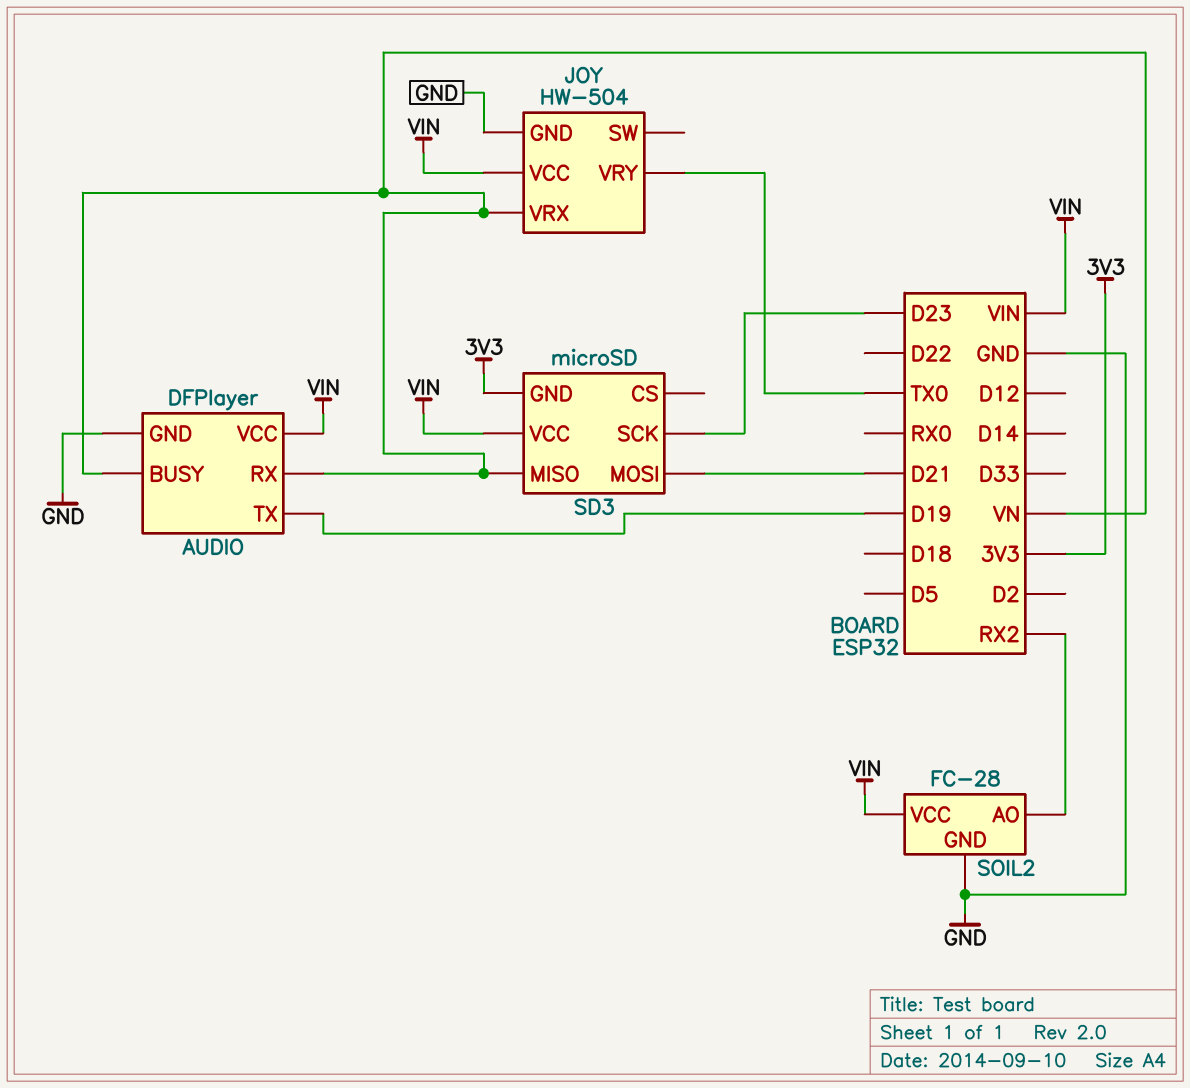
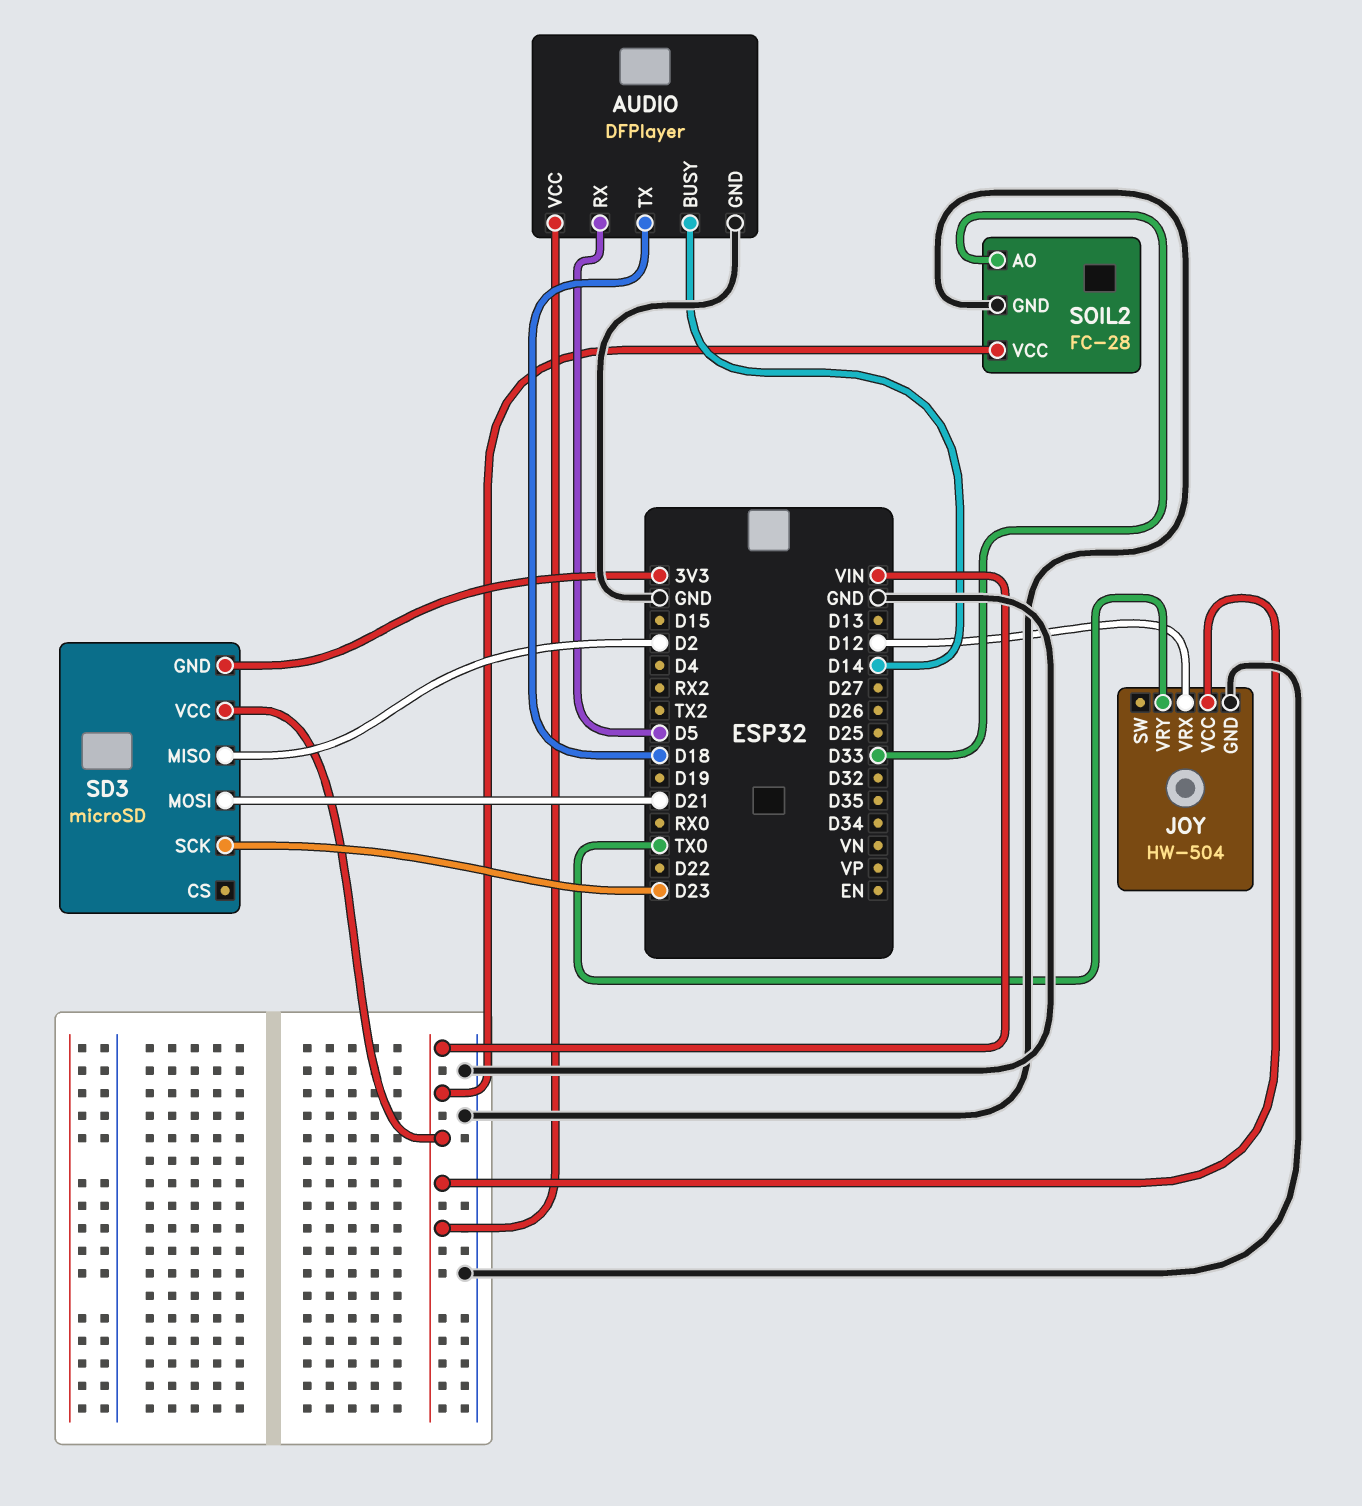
AUDIO pin BUSY: VN -> D14
AUDIO pin RX: VN -> D5
AUDIO pin TX: D19 -> D18
JOY pin VRX: VN -> D12
SD3 pin MISO: VN -> D2
SOIL2 pin AO: RX2 -> D33

